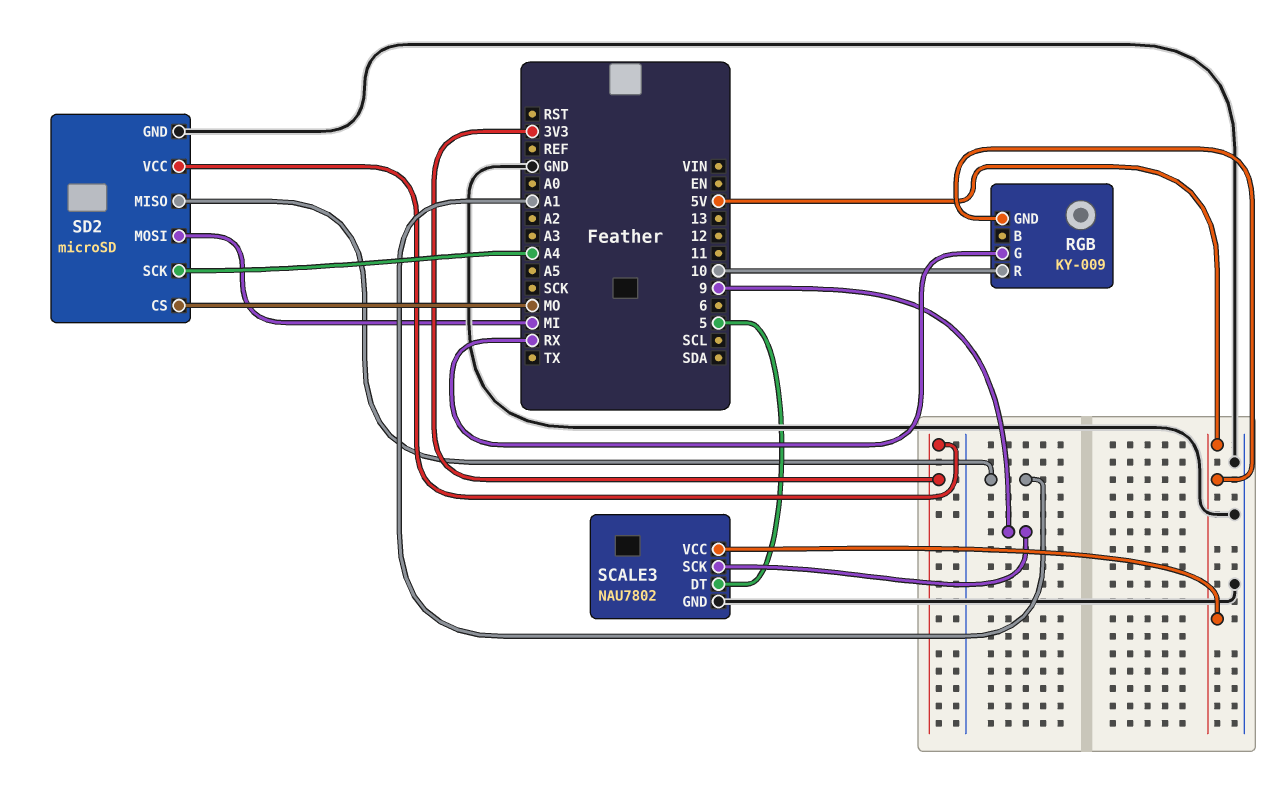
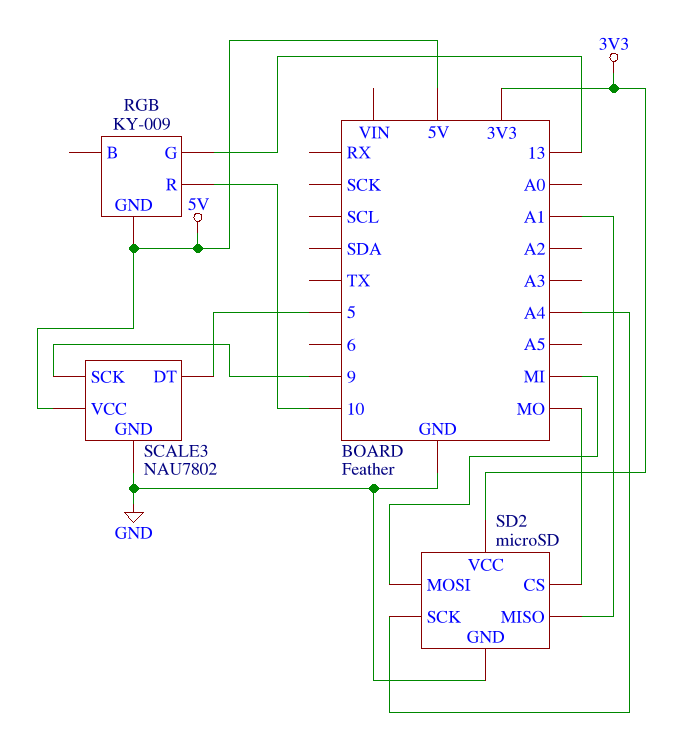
RGB pin G: RX -> 13

